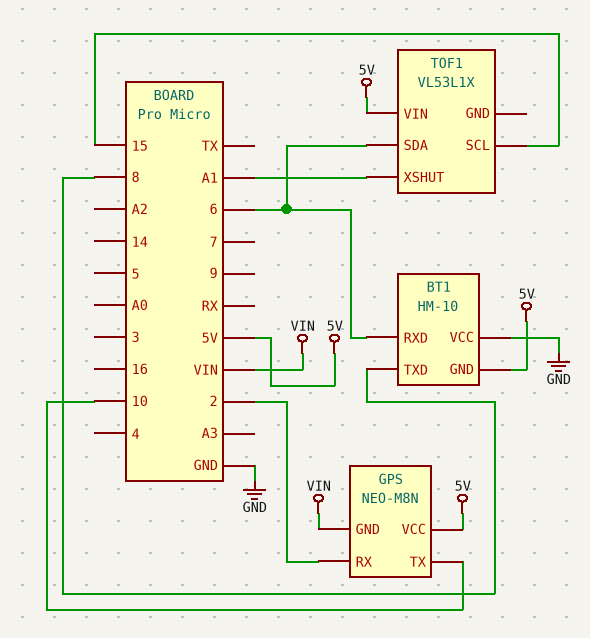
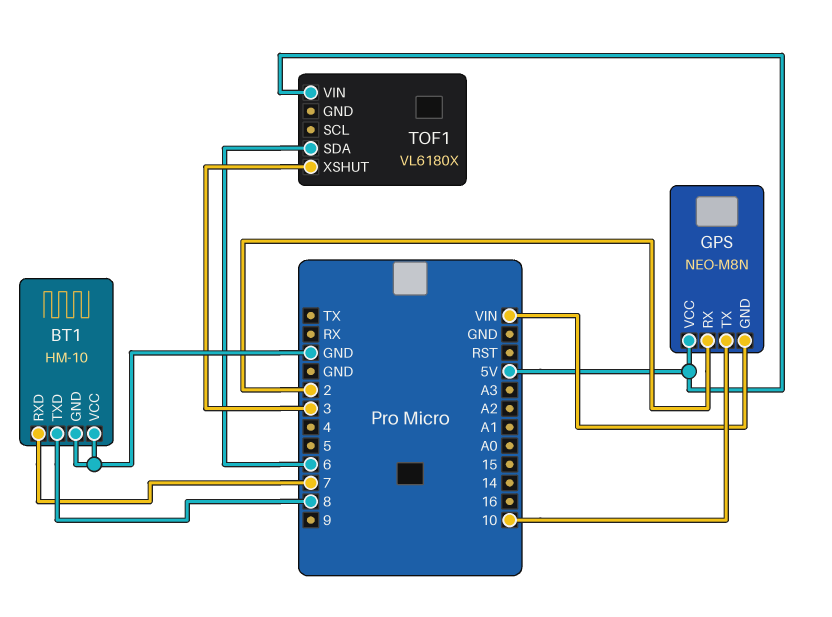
BT1 pin GND: 5V -> GND
BT1 pin RXD: 6 -> 7
TOF1: VL53L1X -> VL6180X
TOF1 pin SCL: 15 -> none
TOF1 pin XSHUT: A1 -> 3

